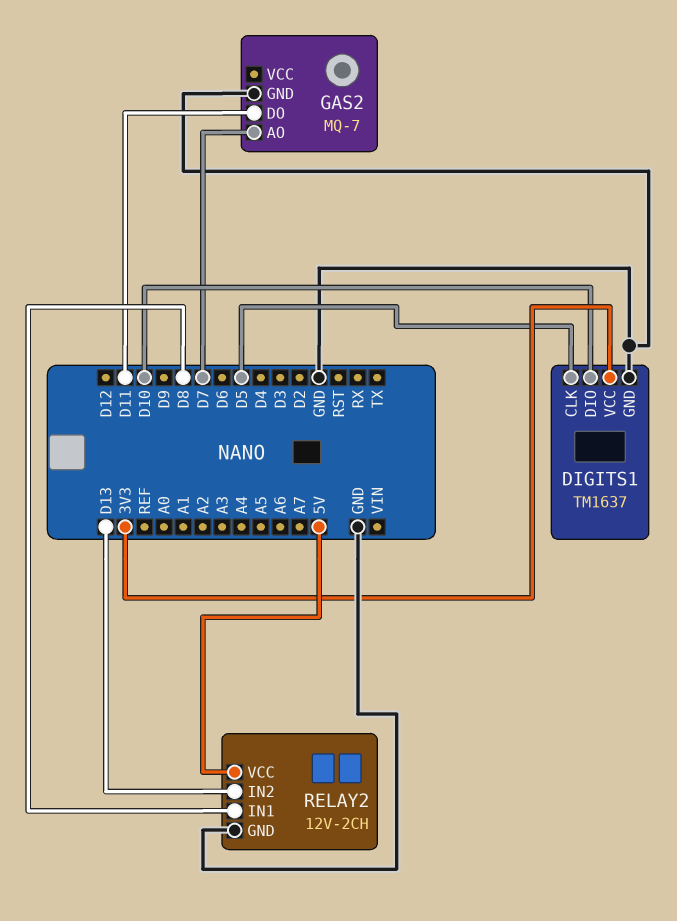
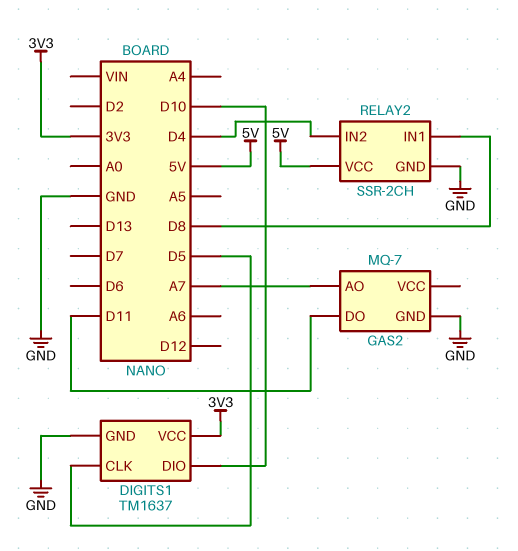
GAS2 pin AO: D7 -> A7
RELAY2: 12V-2CH -> SSR-2CH
RELAY2 pin IN2: D13 -> D4

